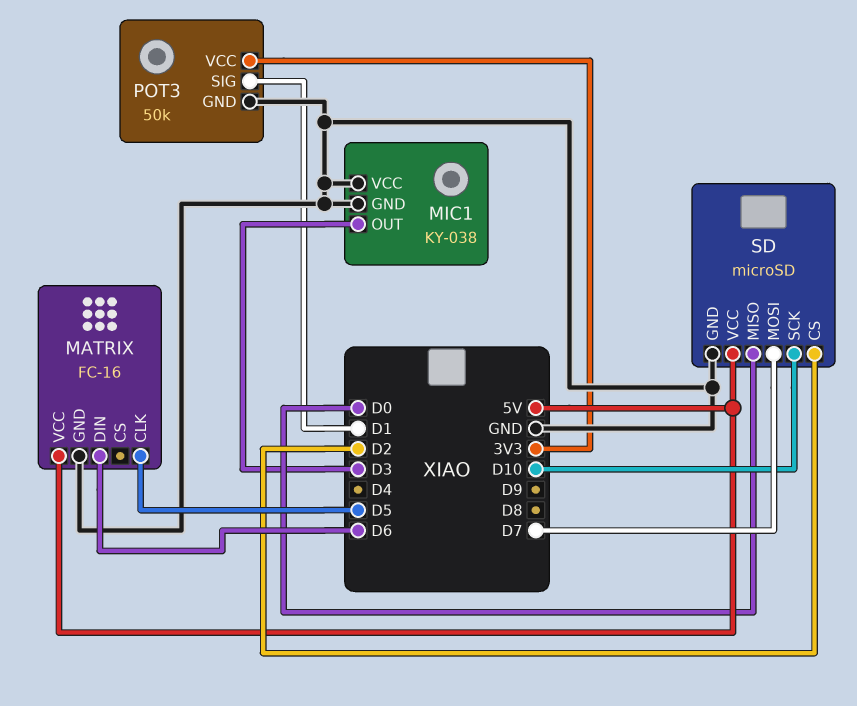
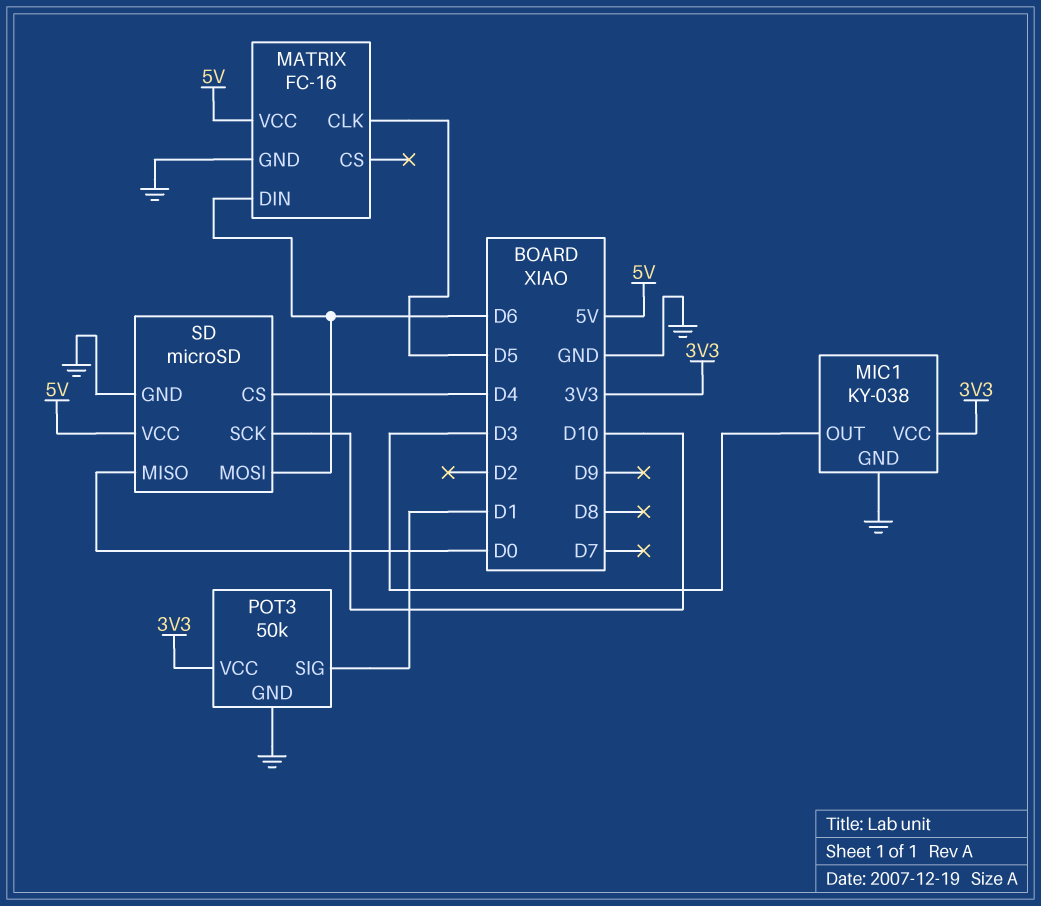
MIC1 pin VCC: GND -> 3V3
SD pin CS: D2 -> D4
SD pin MOSI: D7 -> D6

